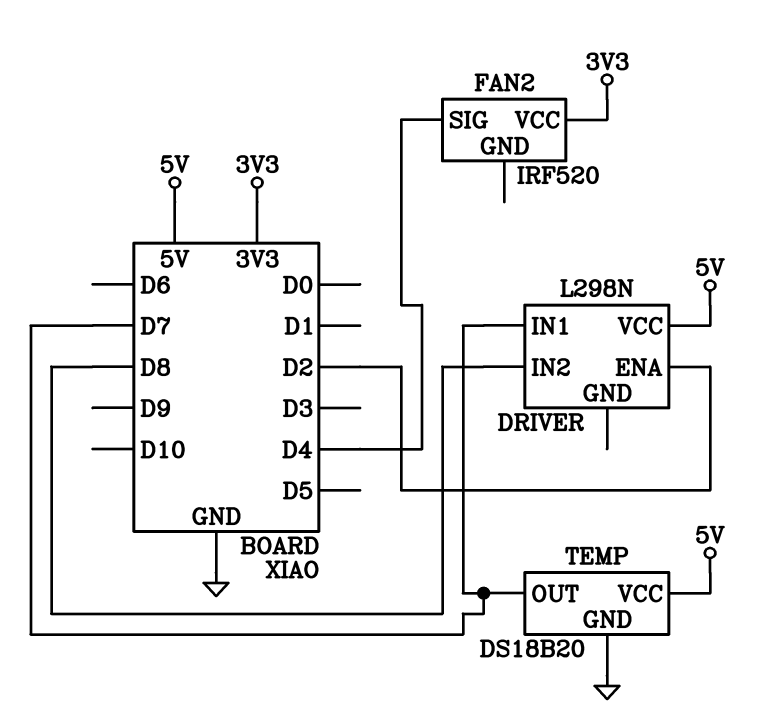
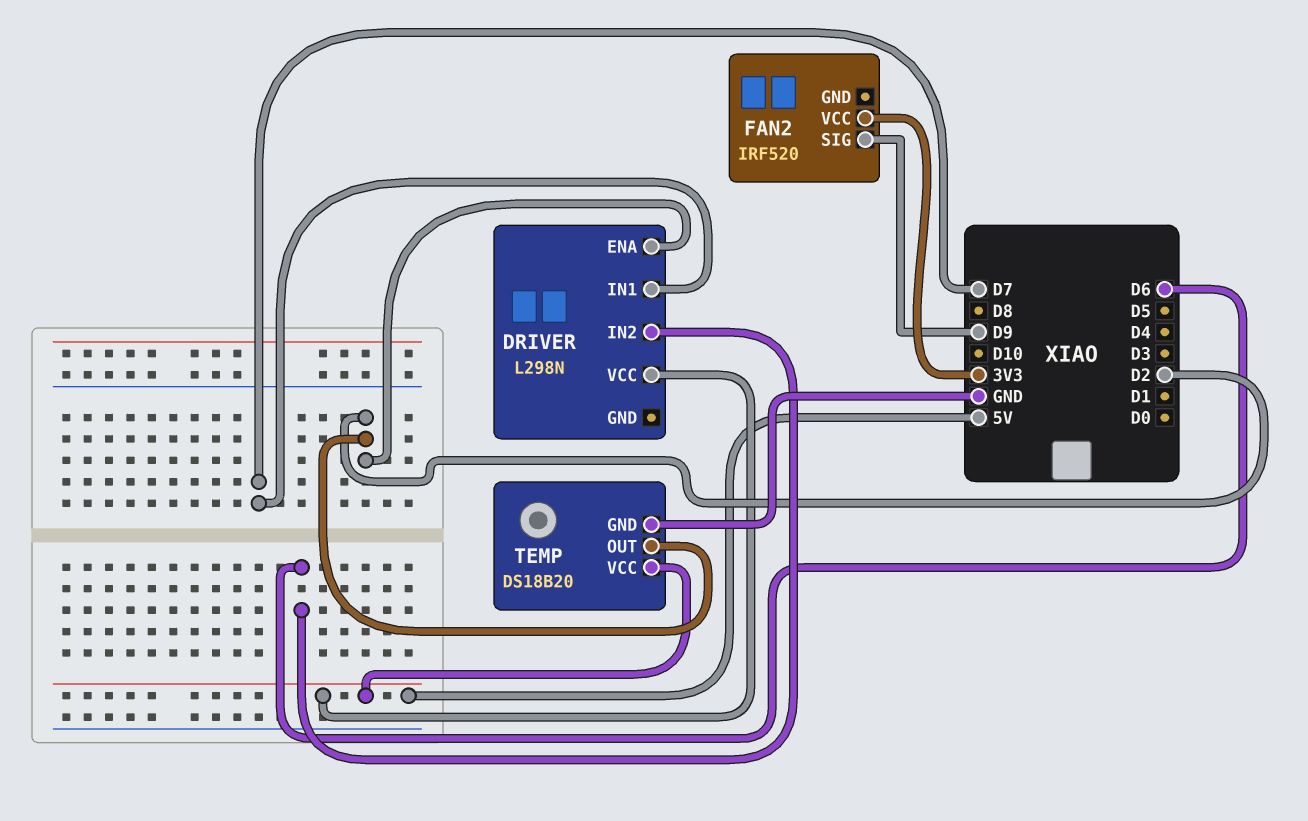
DRIVER pin IN2: D8 -> D6
FAN2 pin SIG: D4 -> D9
TEMP pin OUT: D7 -> D2

